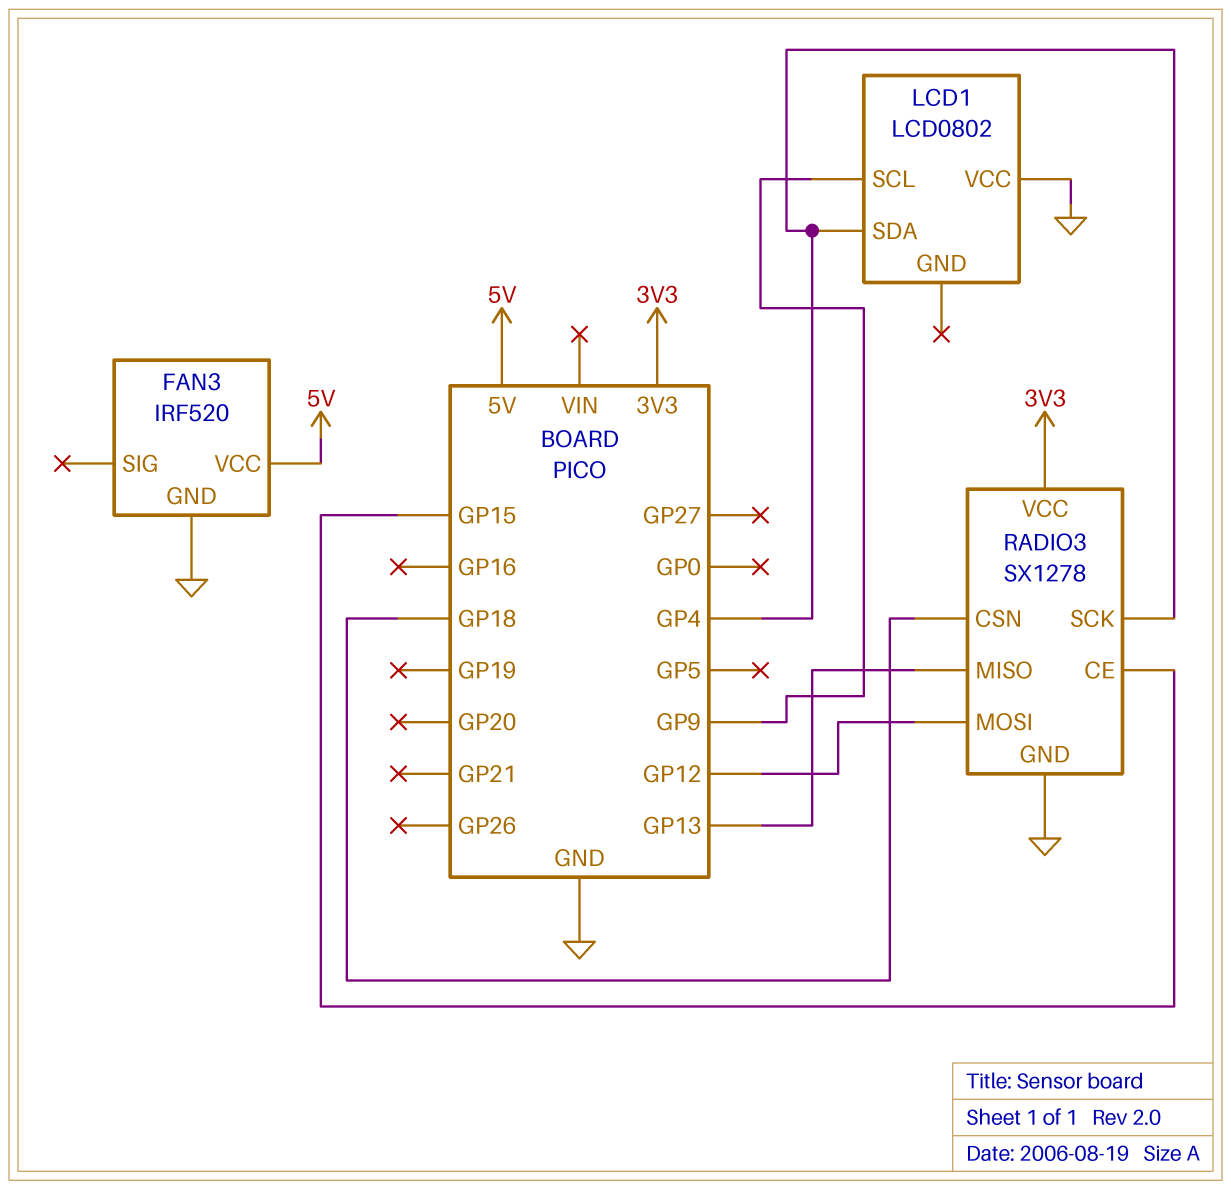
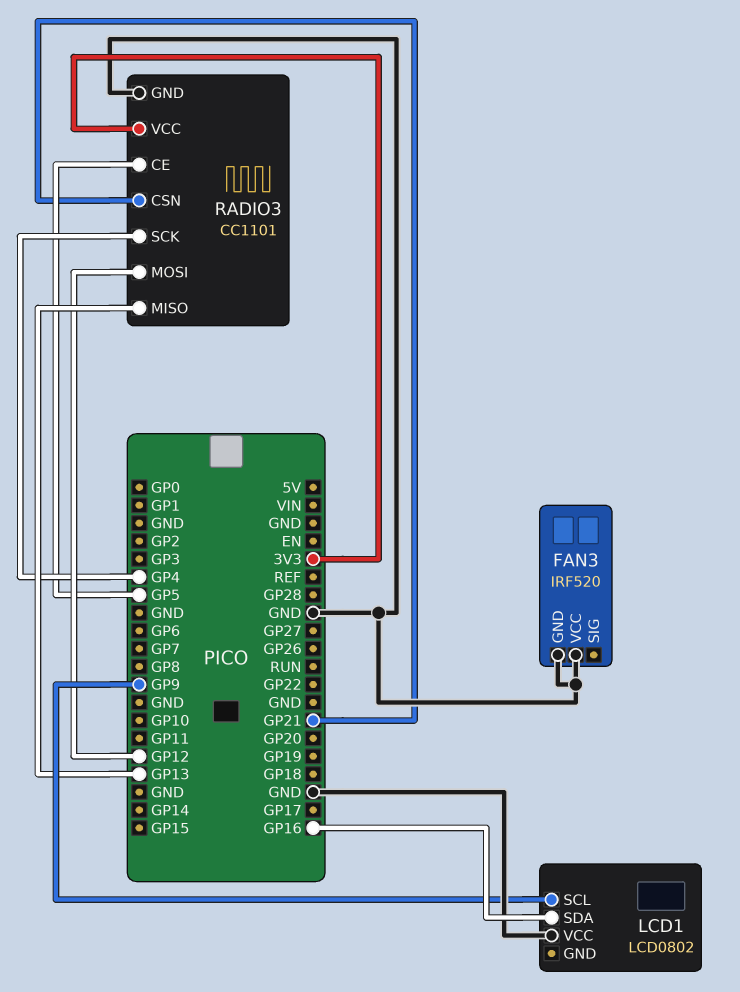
FAN3 pin VCC: 5V -> GND
LCD1 pin SDA: GP4 -> GP16
RADIO3: SX1278 -> CC1101
RADIO3 pin CE: GP15 -> GP5
RADIO3 pin CSN: GP18 -> GP21

